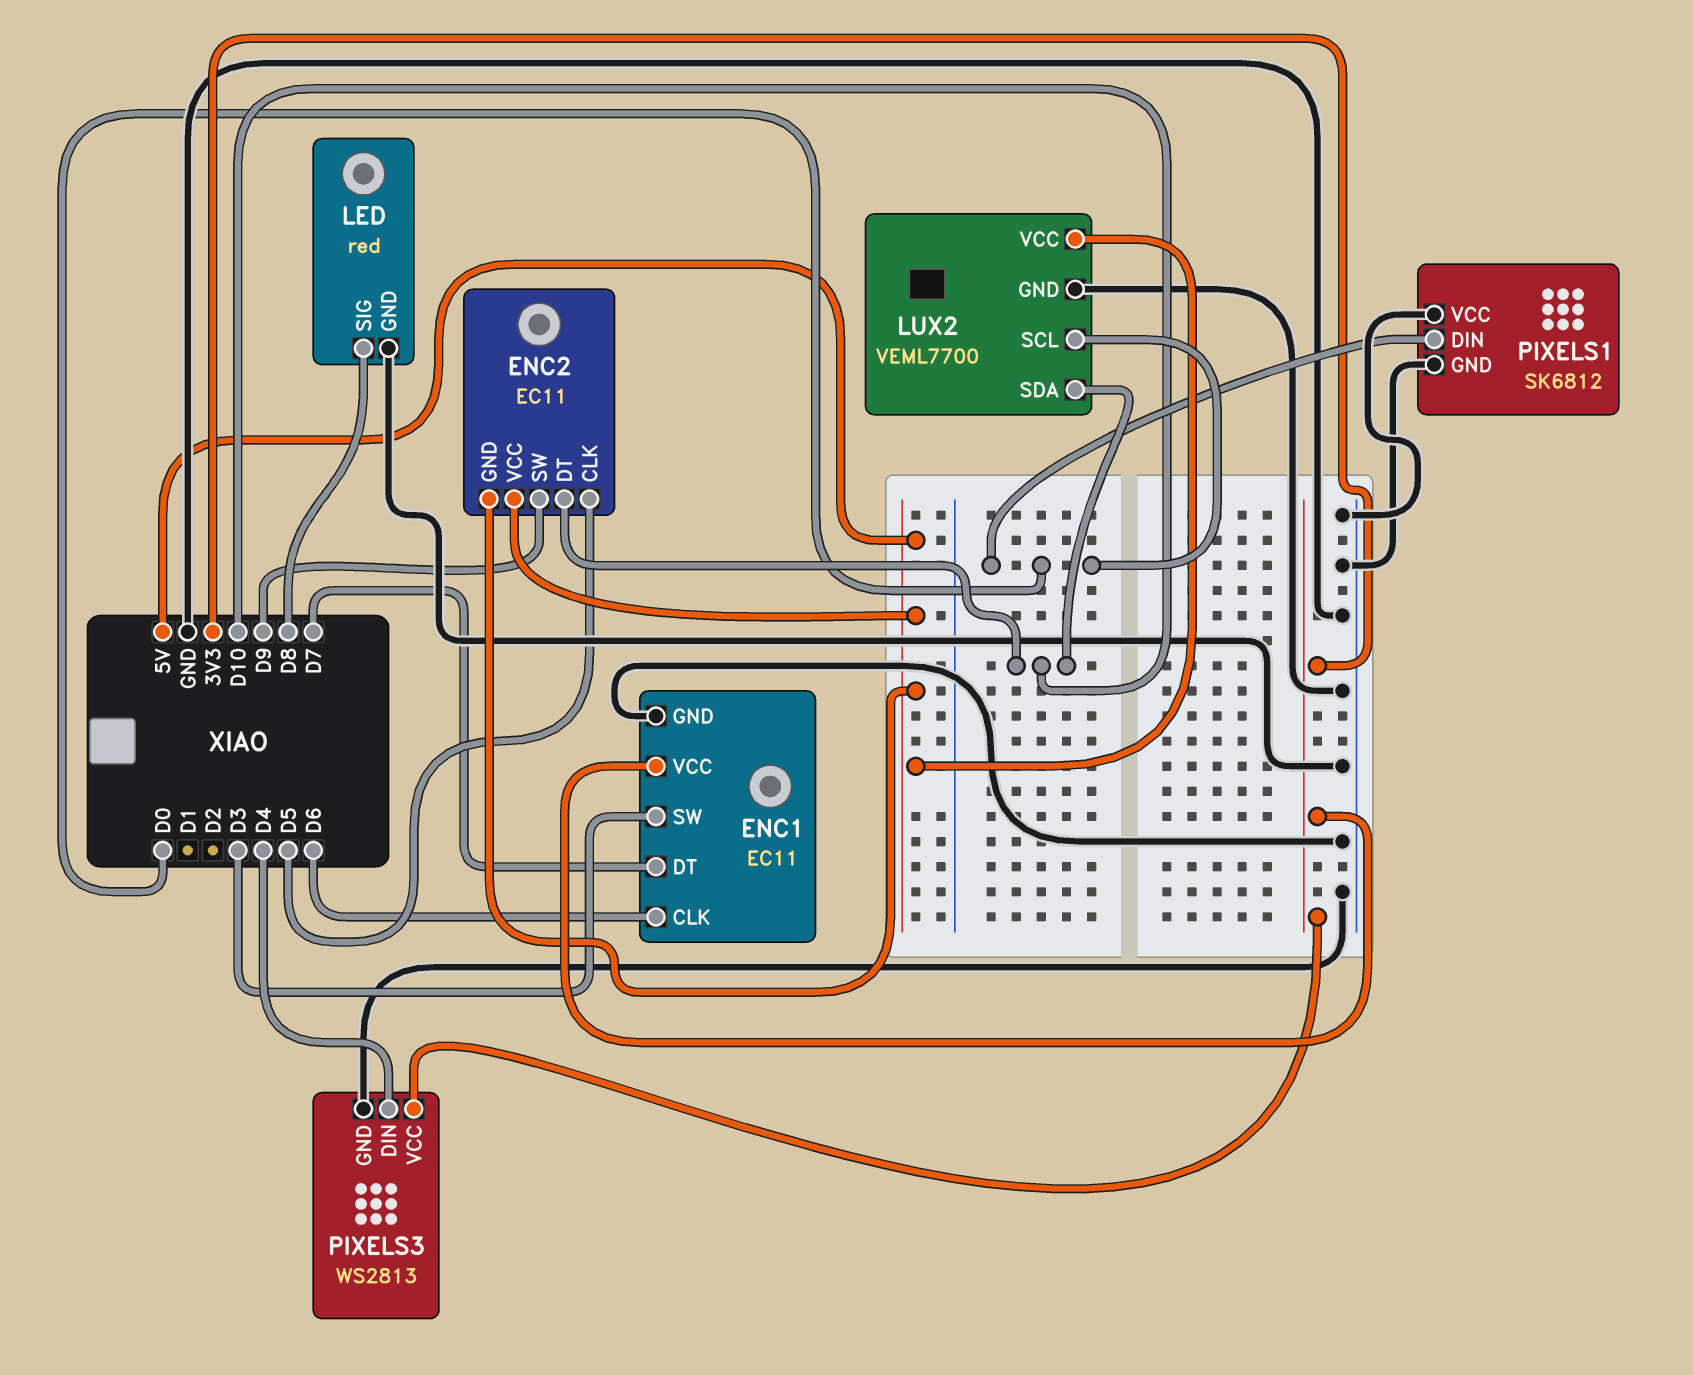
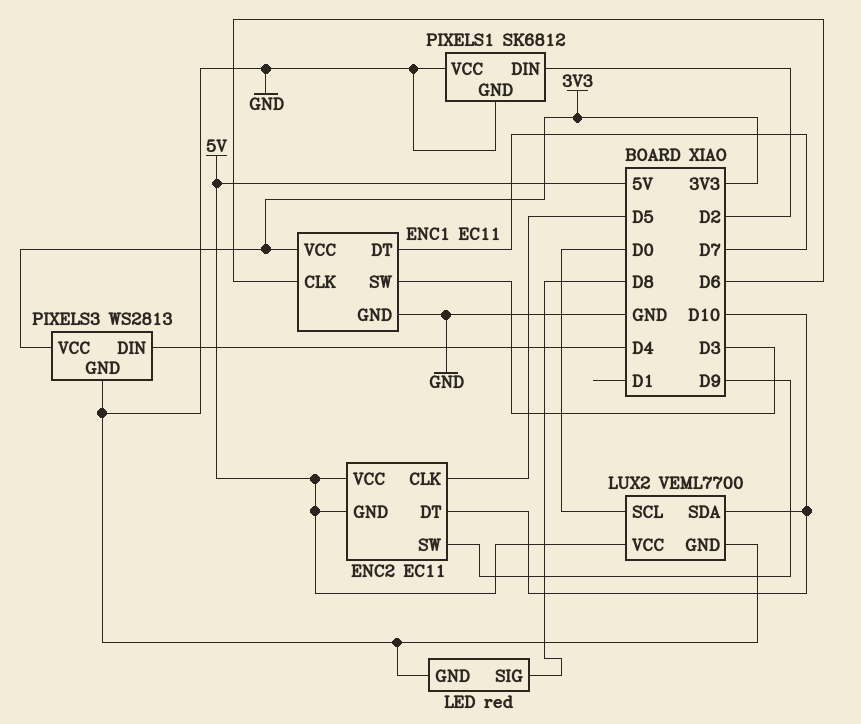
PIXELS1 pin DIN: D0 -> D2

